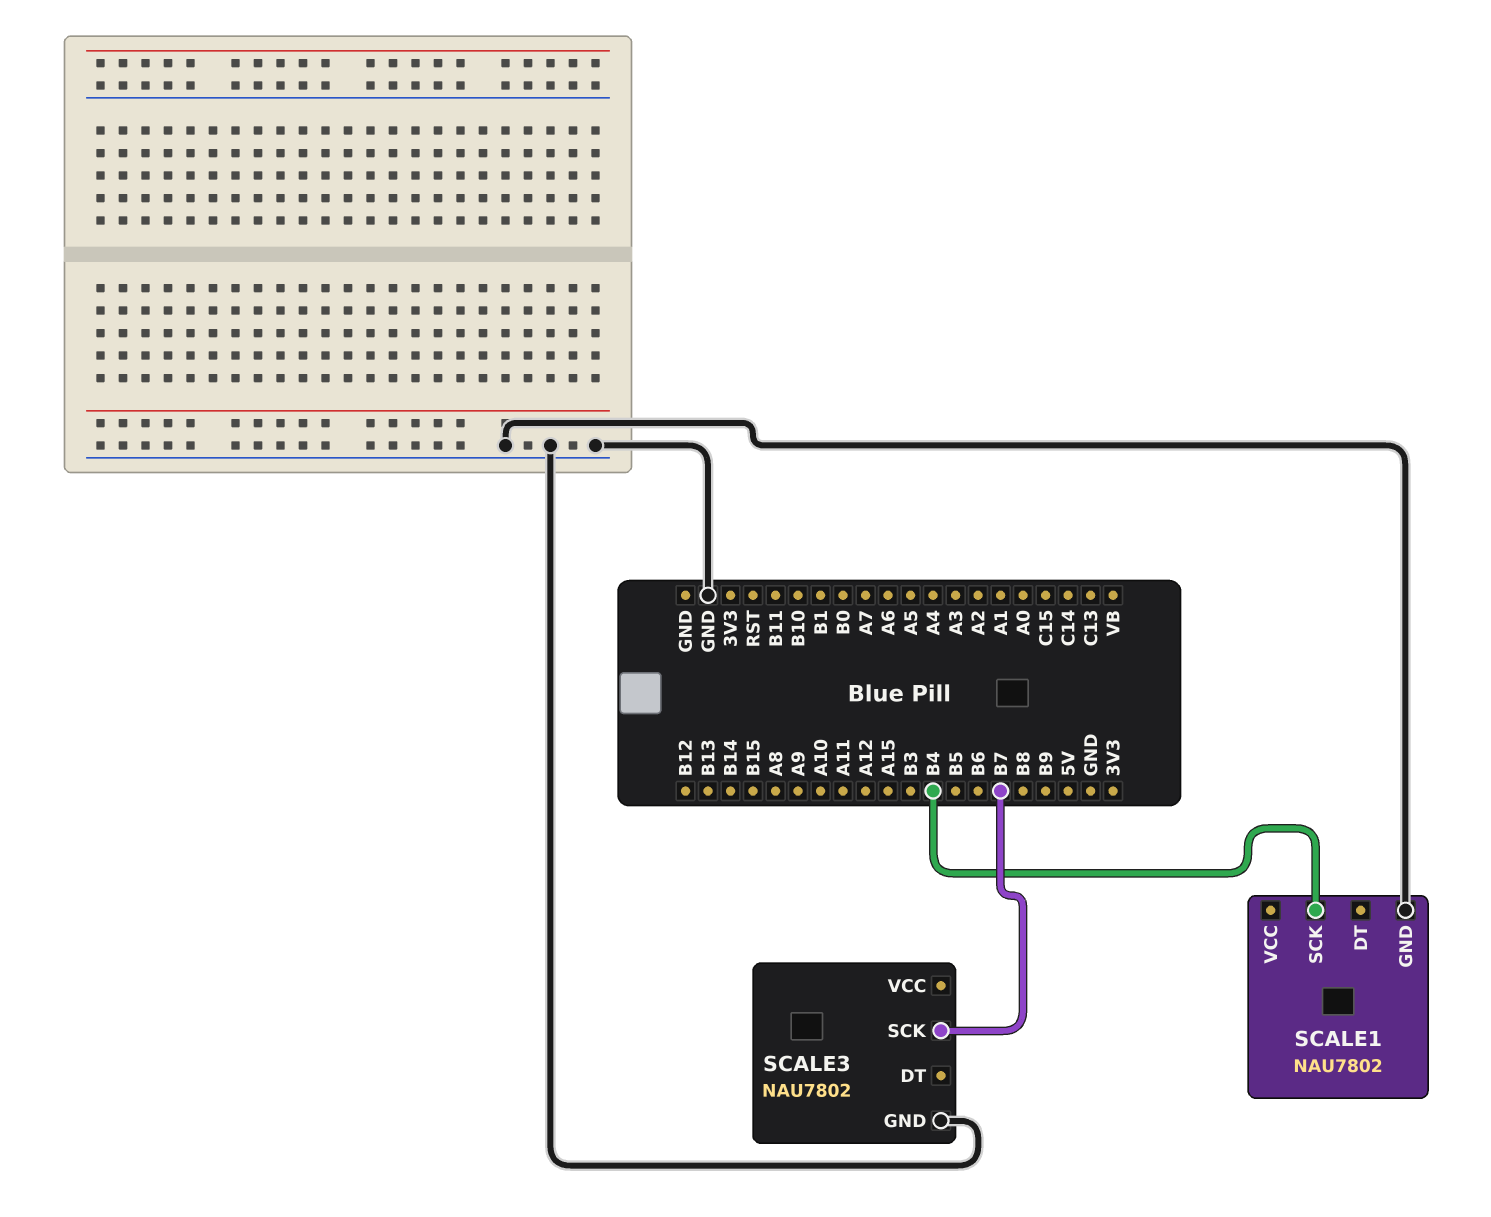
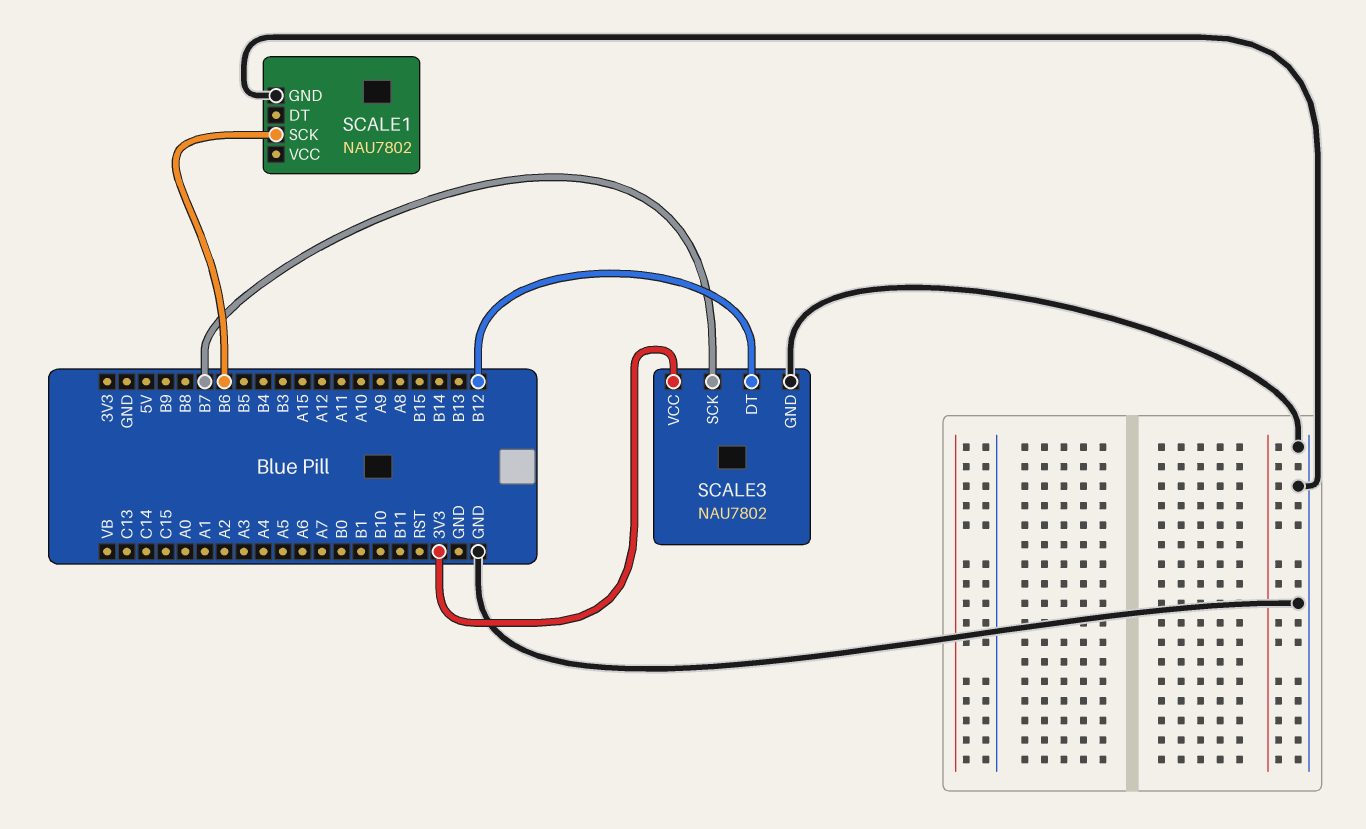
SCALE1 pin SCK: B4 -> B6
SCALE3 pin DT: none -> B12
SCALE3 pin VCC: none -> 3V3

